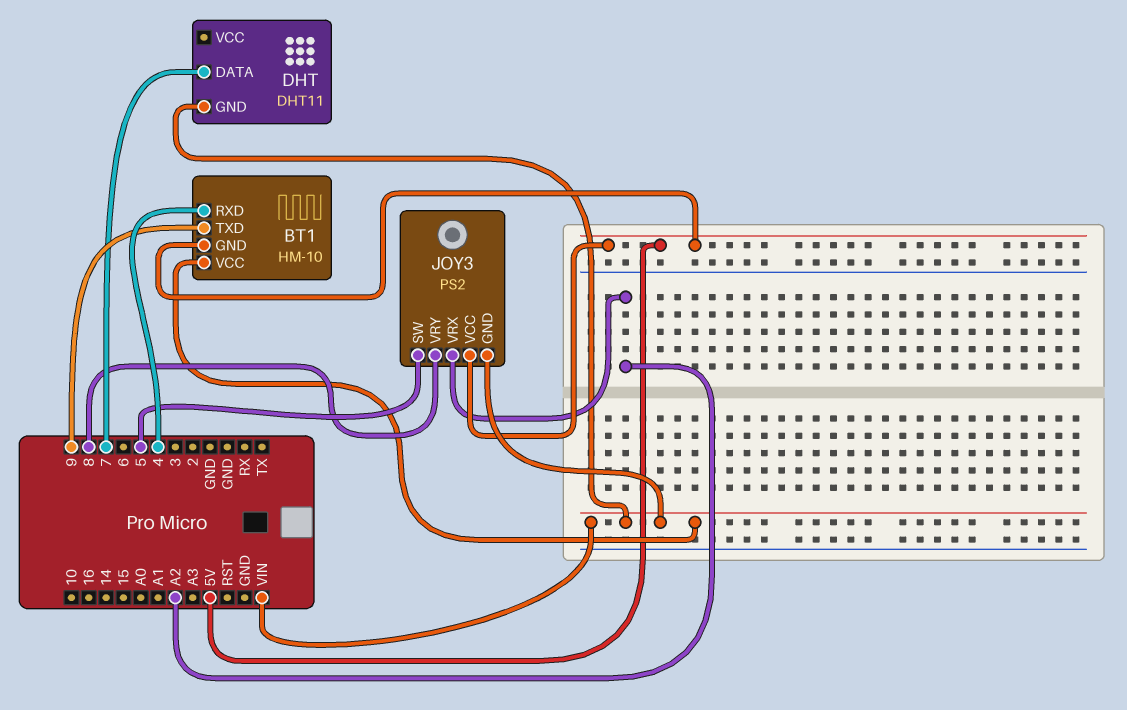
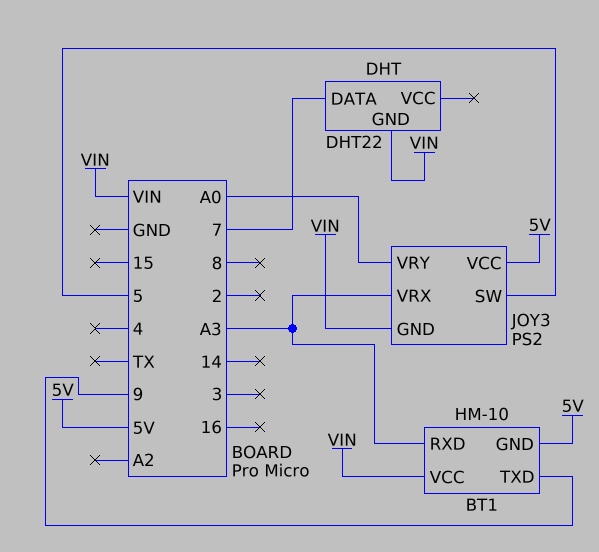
BT1 pin RXD: 4 -> A3
DHT: DHT11 -> DHT22
JOY3 pin VRX: A2 -> A3
JOY3 pin VRY: 8 -> A0

